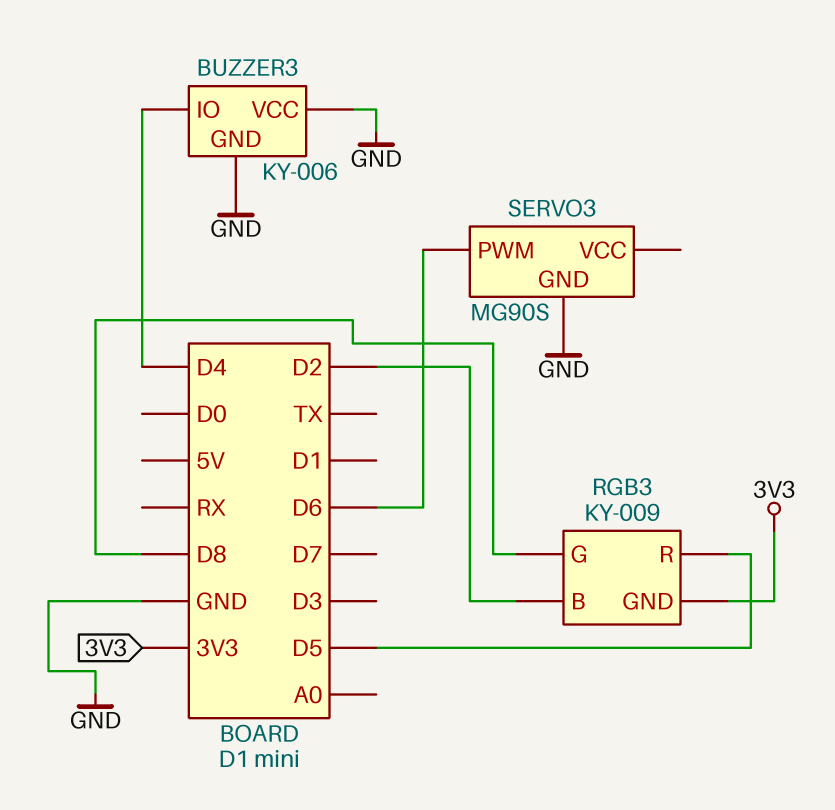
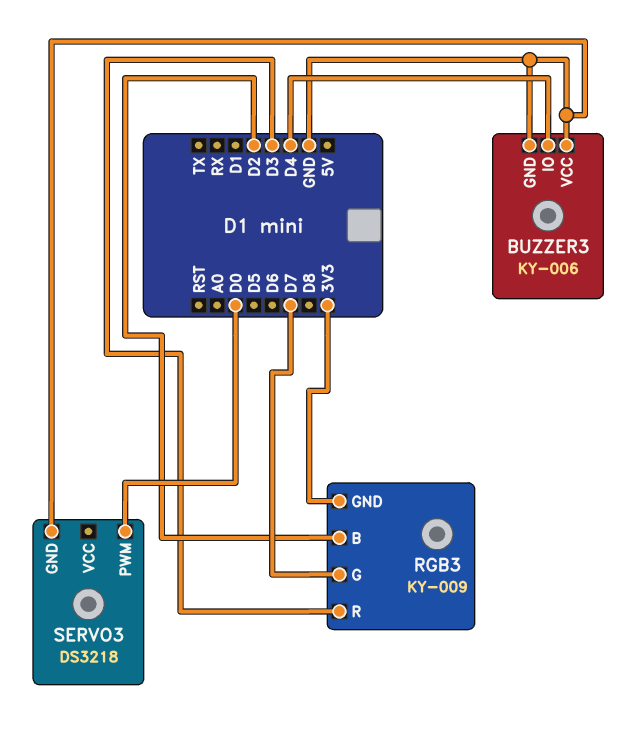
RGB3 pin G: D8 -> D7
RGB3 pin R: D5 -> D3
SERVO3: MG90S -> DS3218
SERVO3 pin PWM: D6 -> D0

